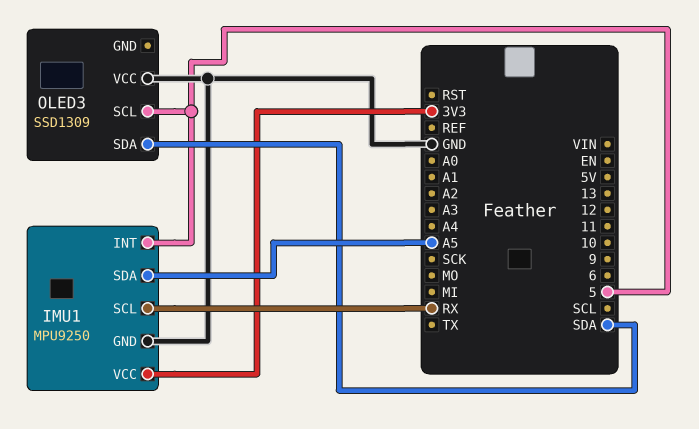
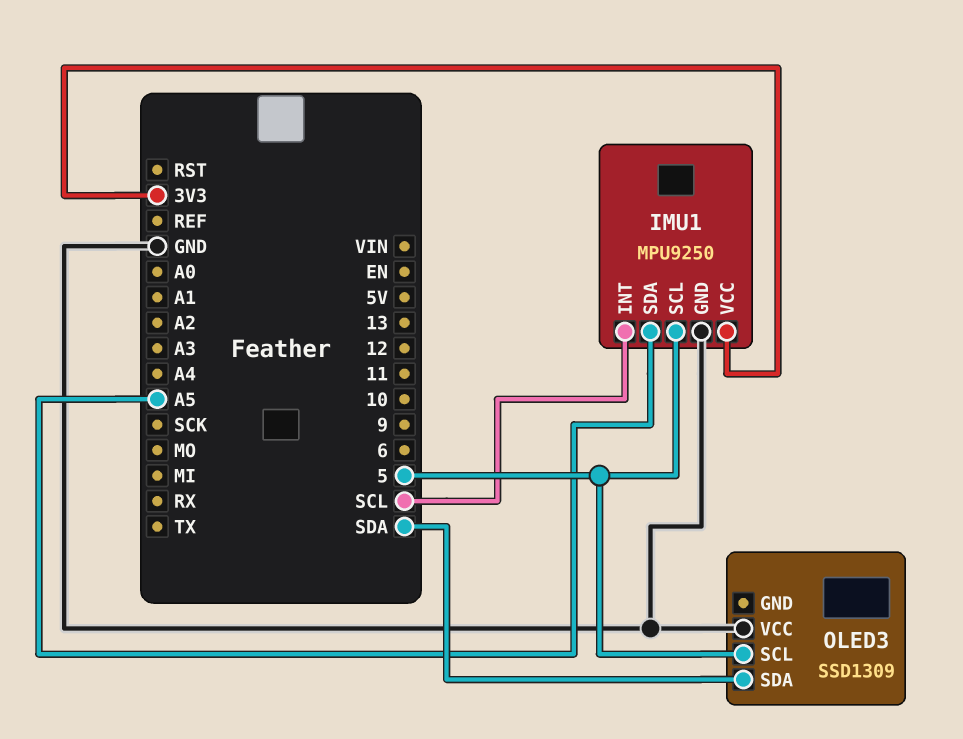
IMU1 pin INT: 5 -> SCL
IMU1 pin SCL: RX -> 5

